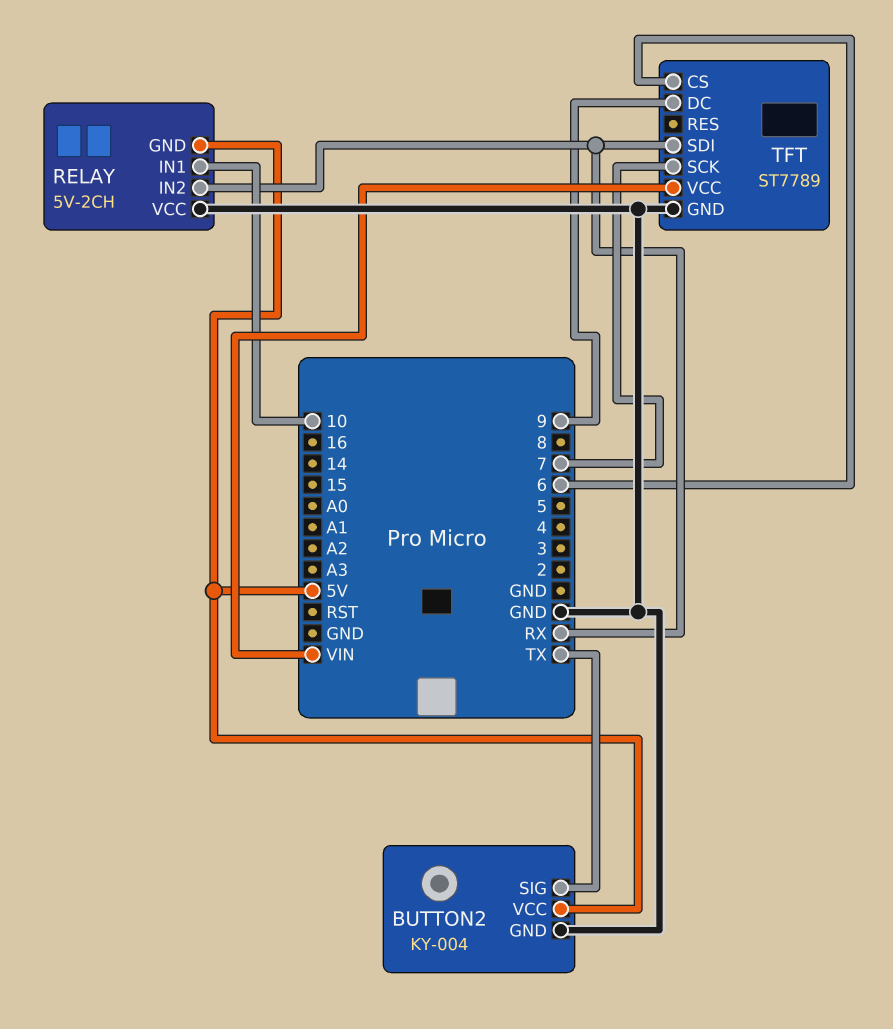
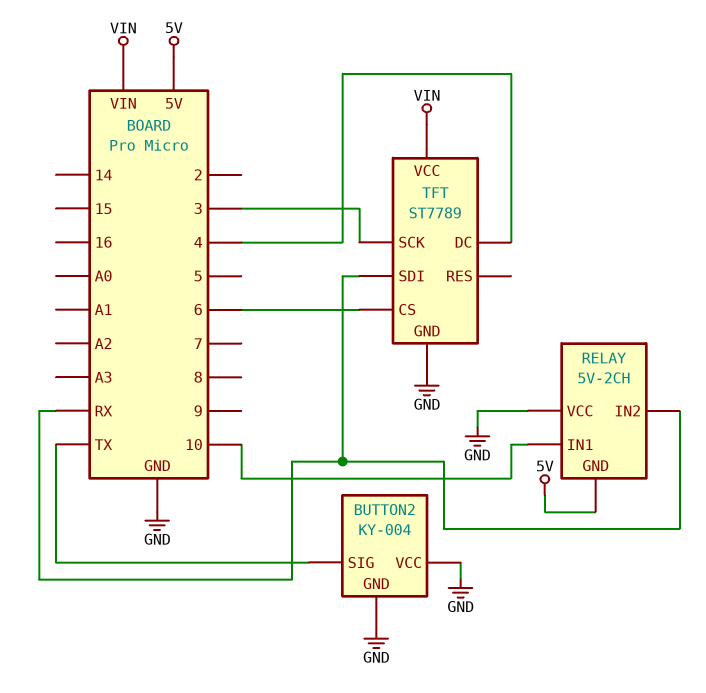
BUTTON2 pin VCC: 5V -> GND
TFT pin DC: 9 -> 4
TFT pin SCK: 7 -> 3

